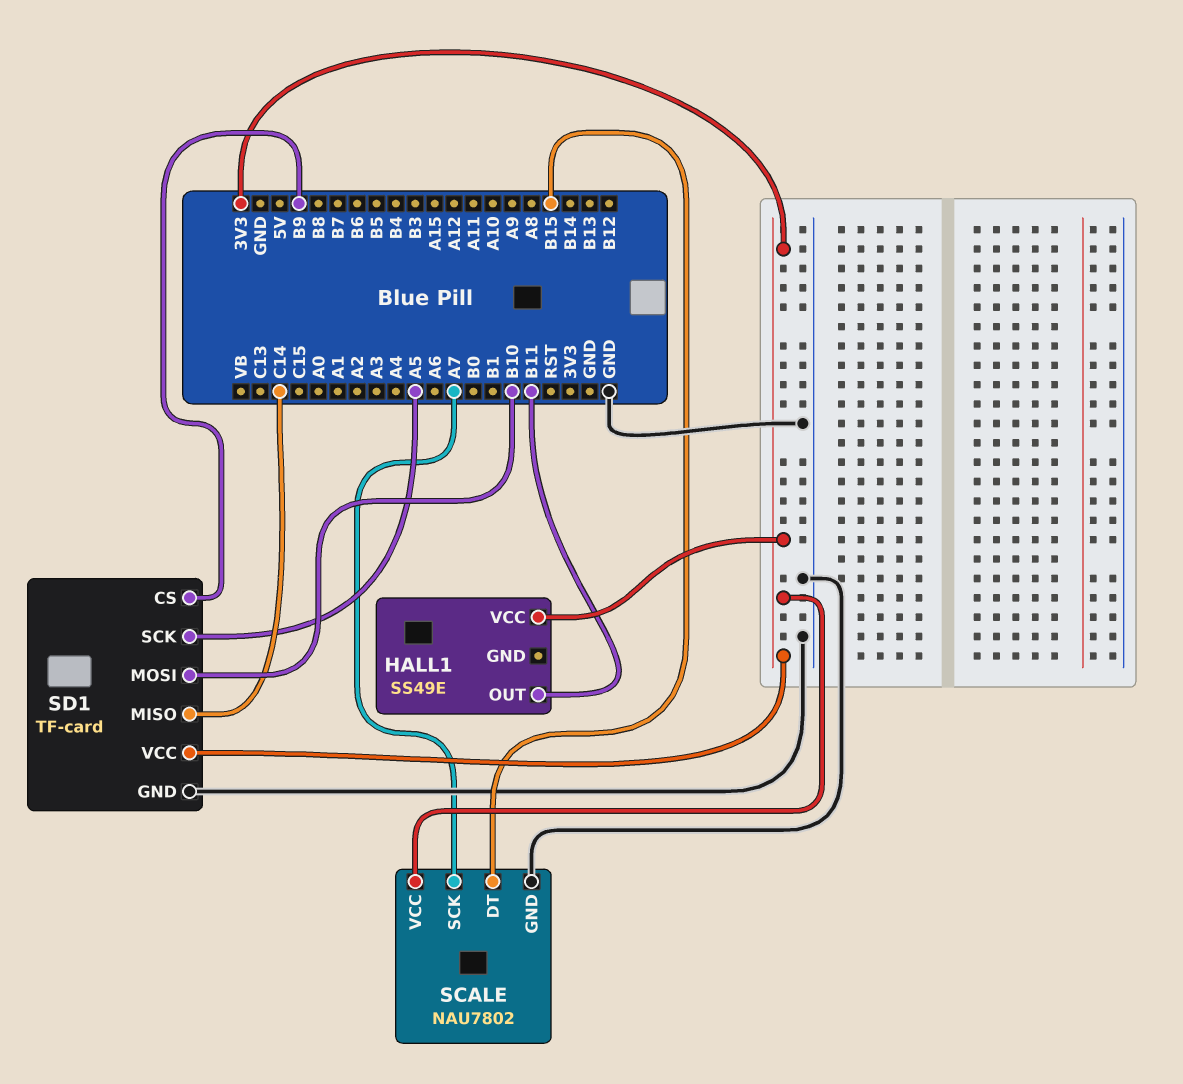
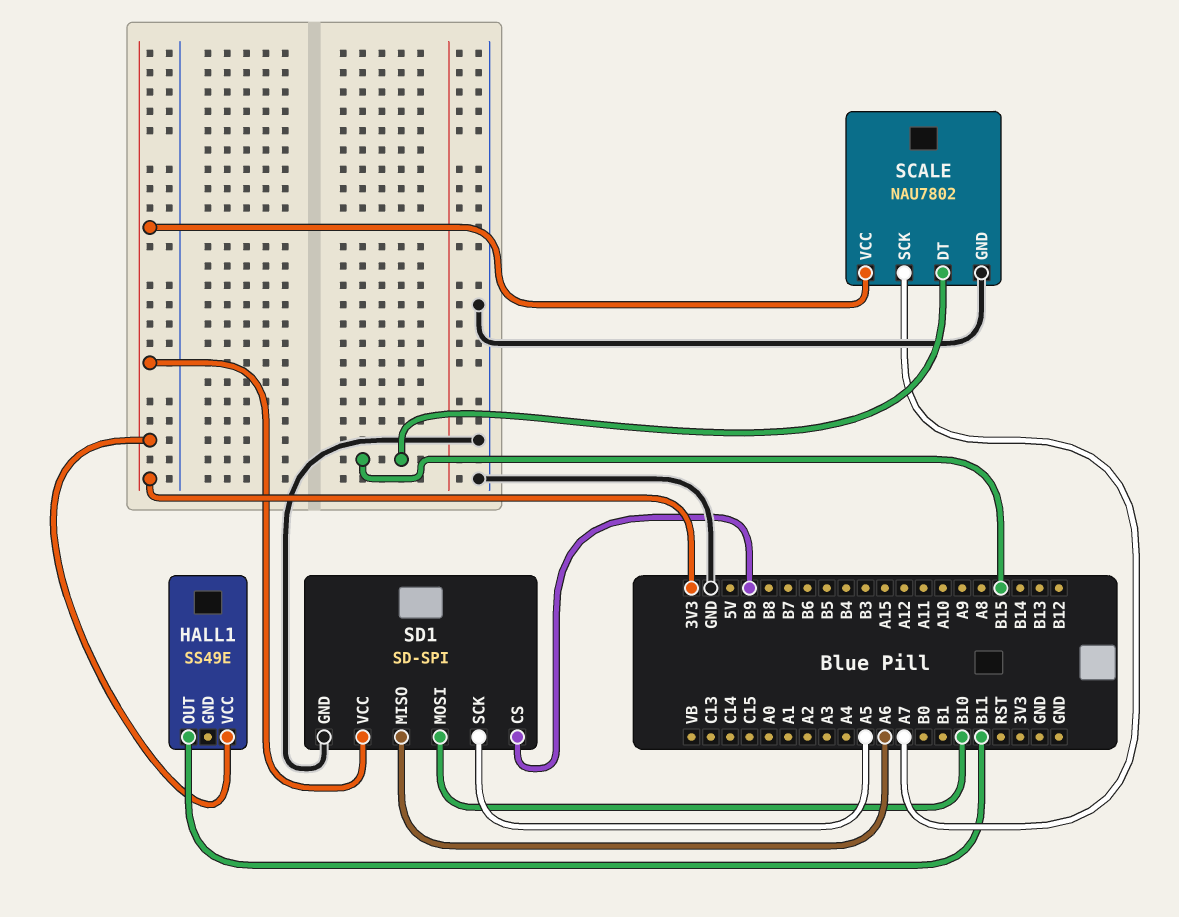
SD1: TF-card -> SD-SPI
SD1 pin MISO: C14 -> A6

